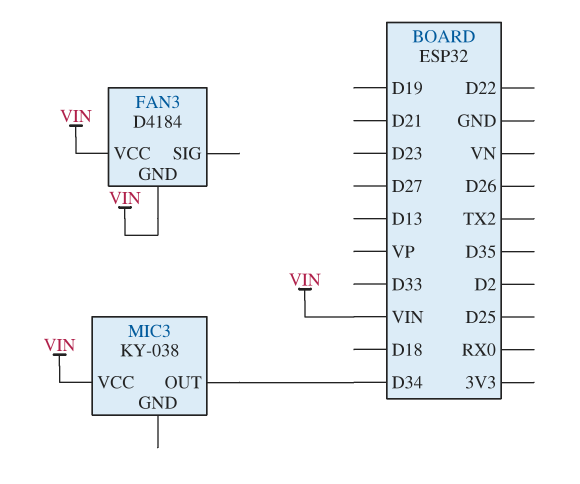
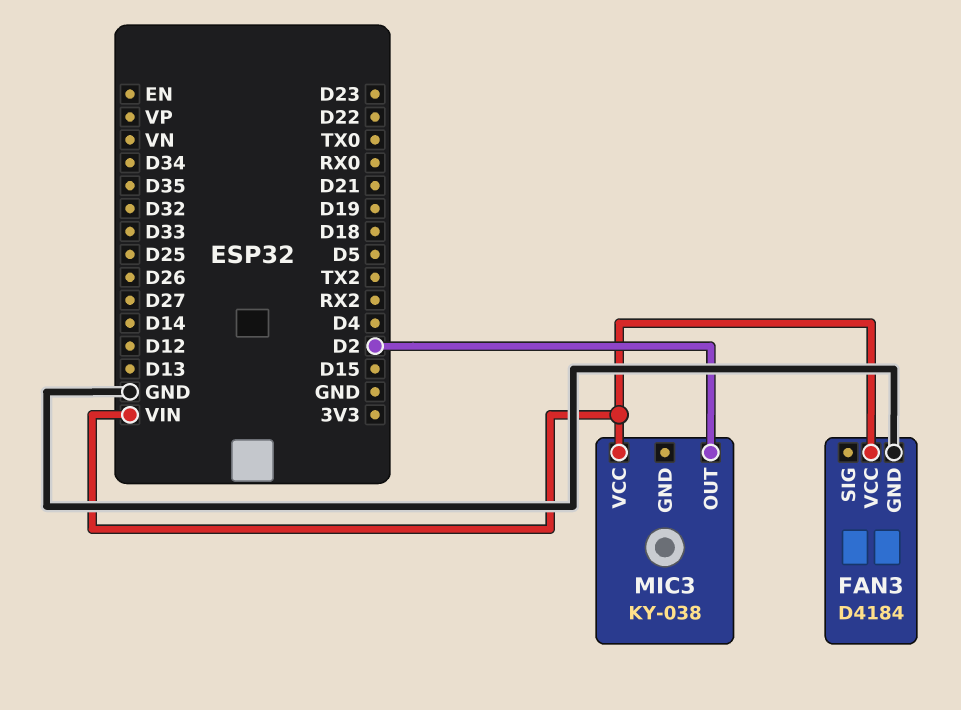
FAN3 pin GND: VIN -> GND
MIC3 pin OUT: D34 -> D2

